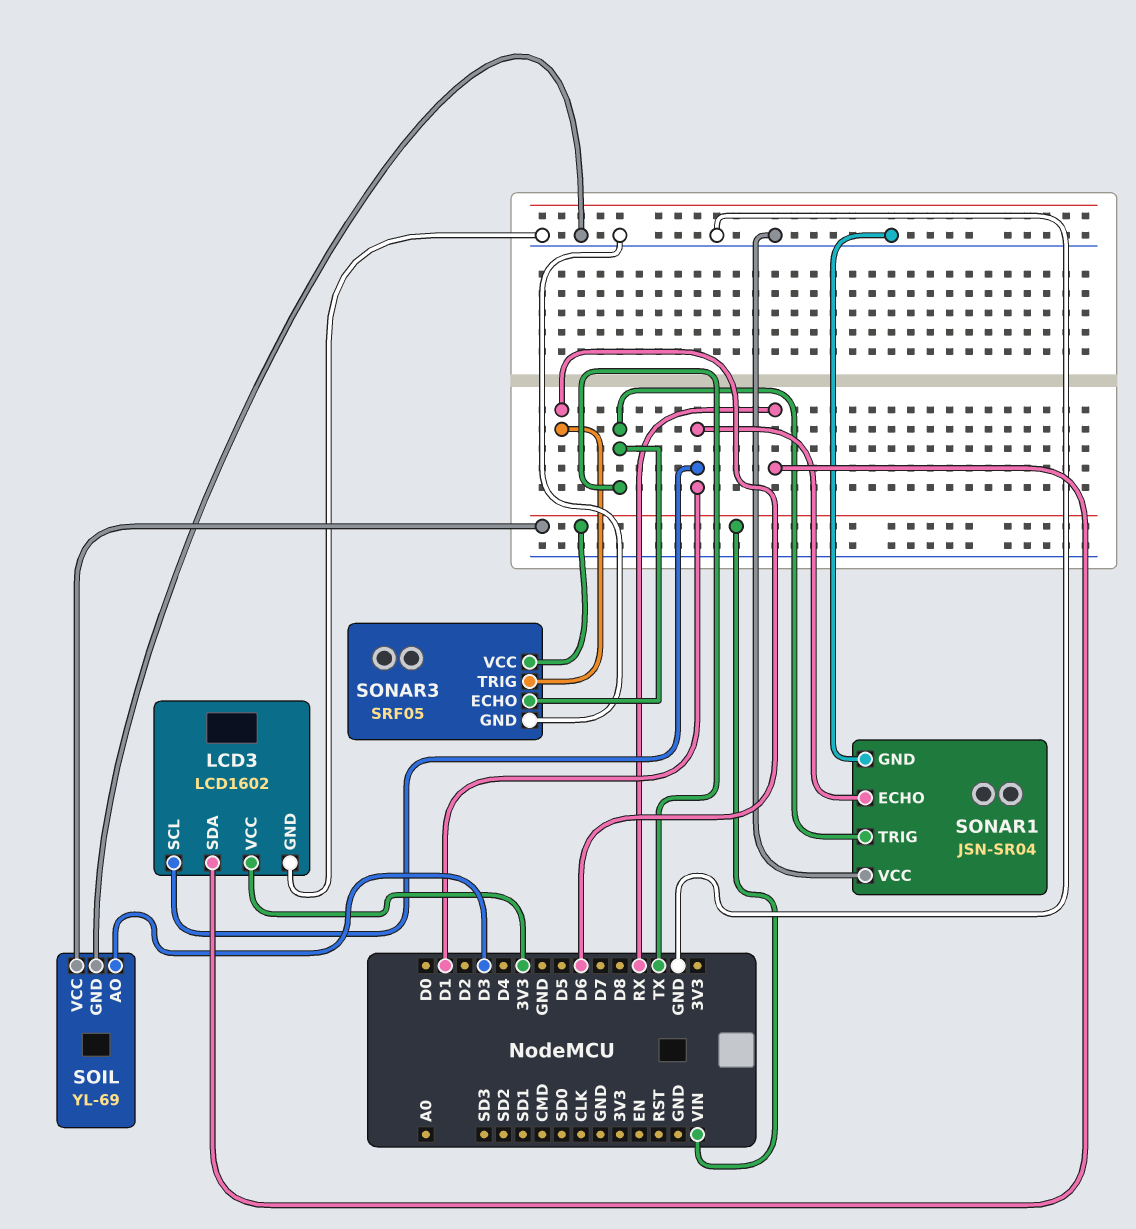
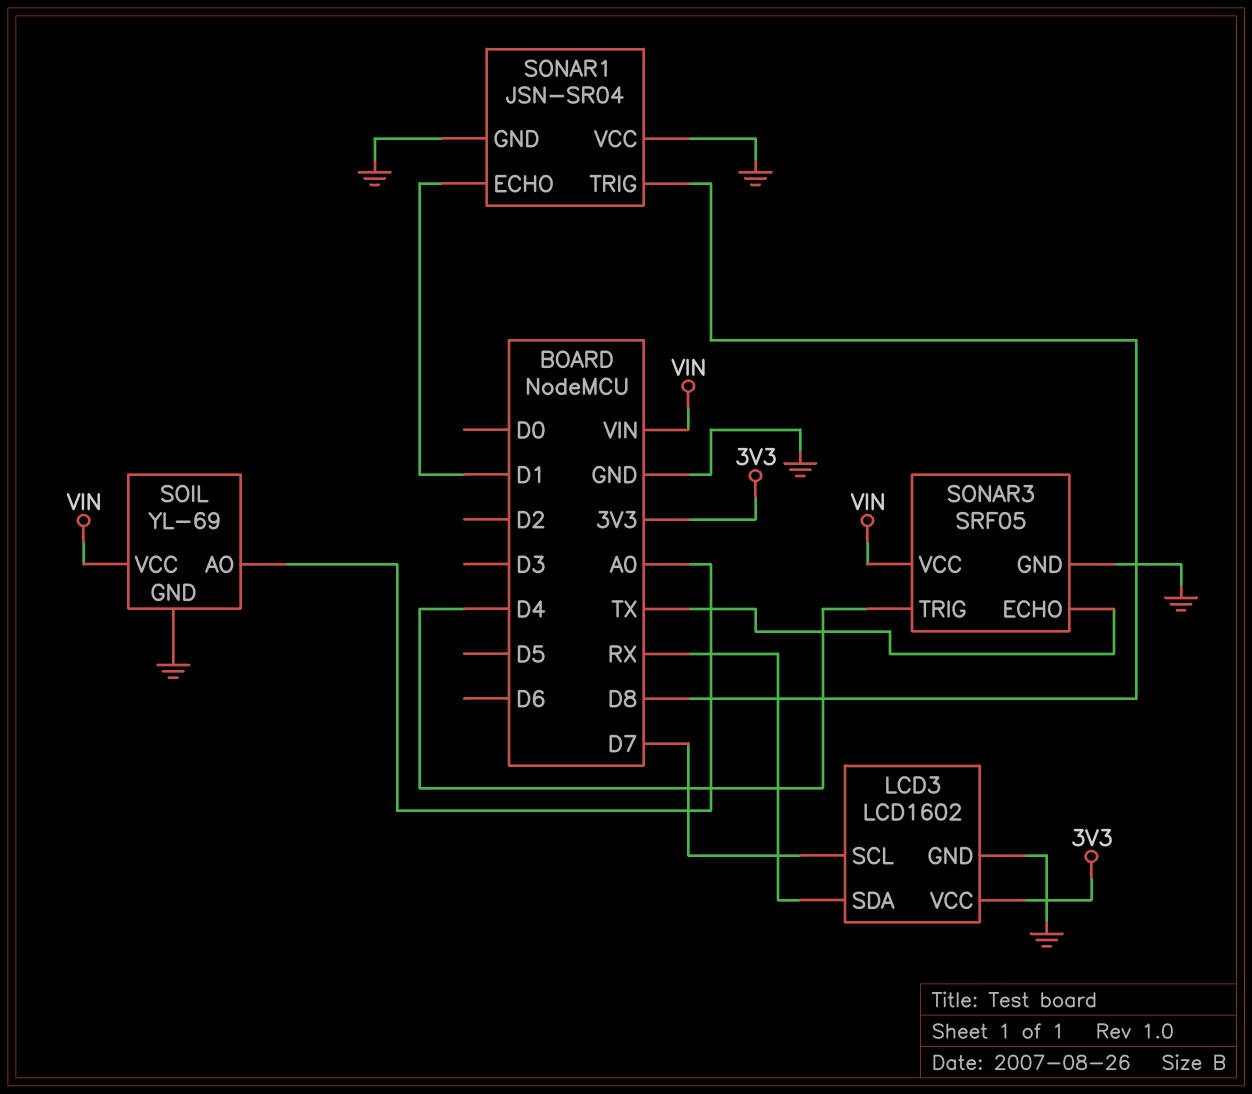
LCD3 pin SCL: D1 -> D7
SOIL pin AO: D3 -> A0
SONAR1 pin TRIG: TX -> D8
SONAR3 pin TRIG: D6 -> D4

